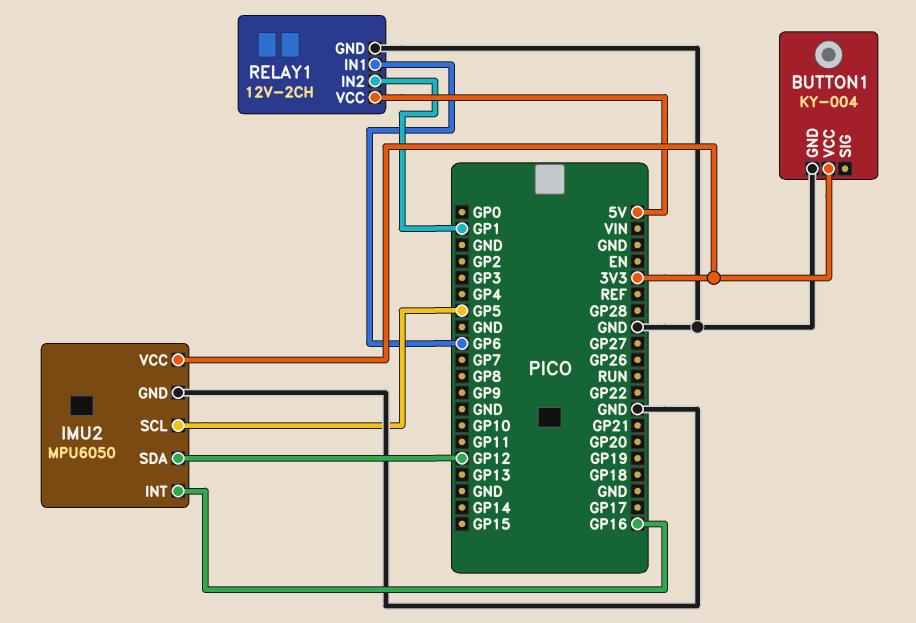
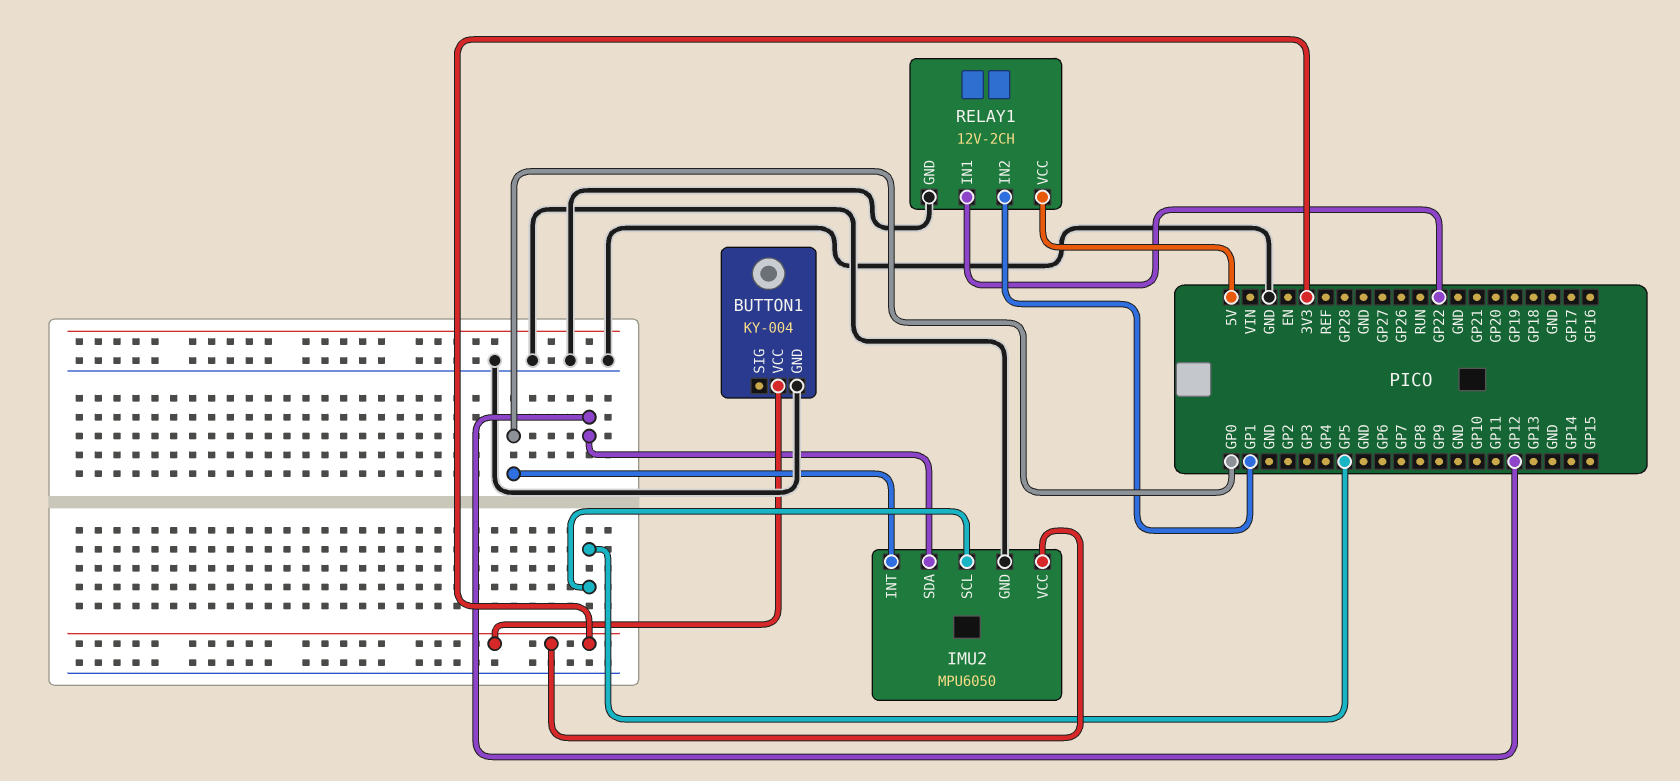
IMU2 pin INT: GP16 -> GP0
RELAY1 pin IN1: GP6 -> GP22

